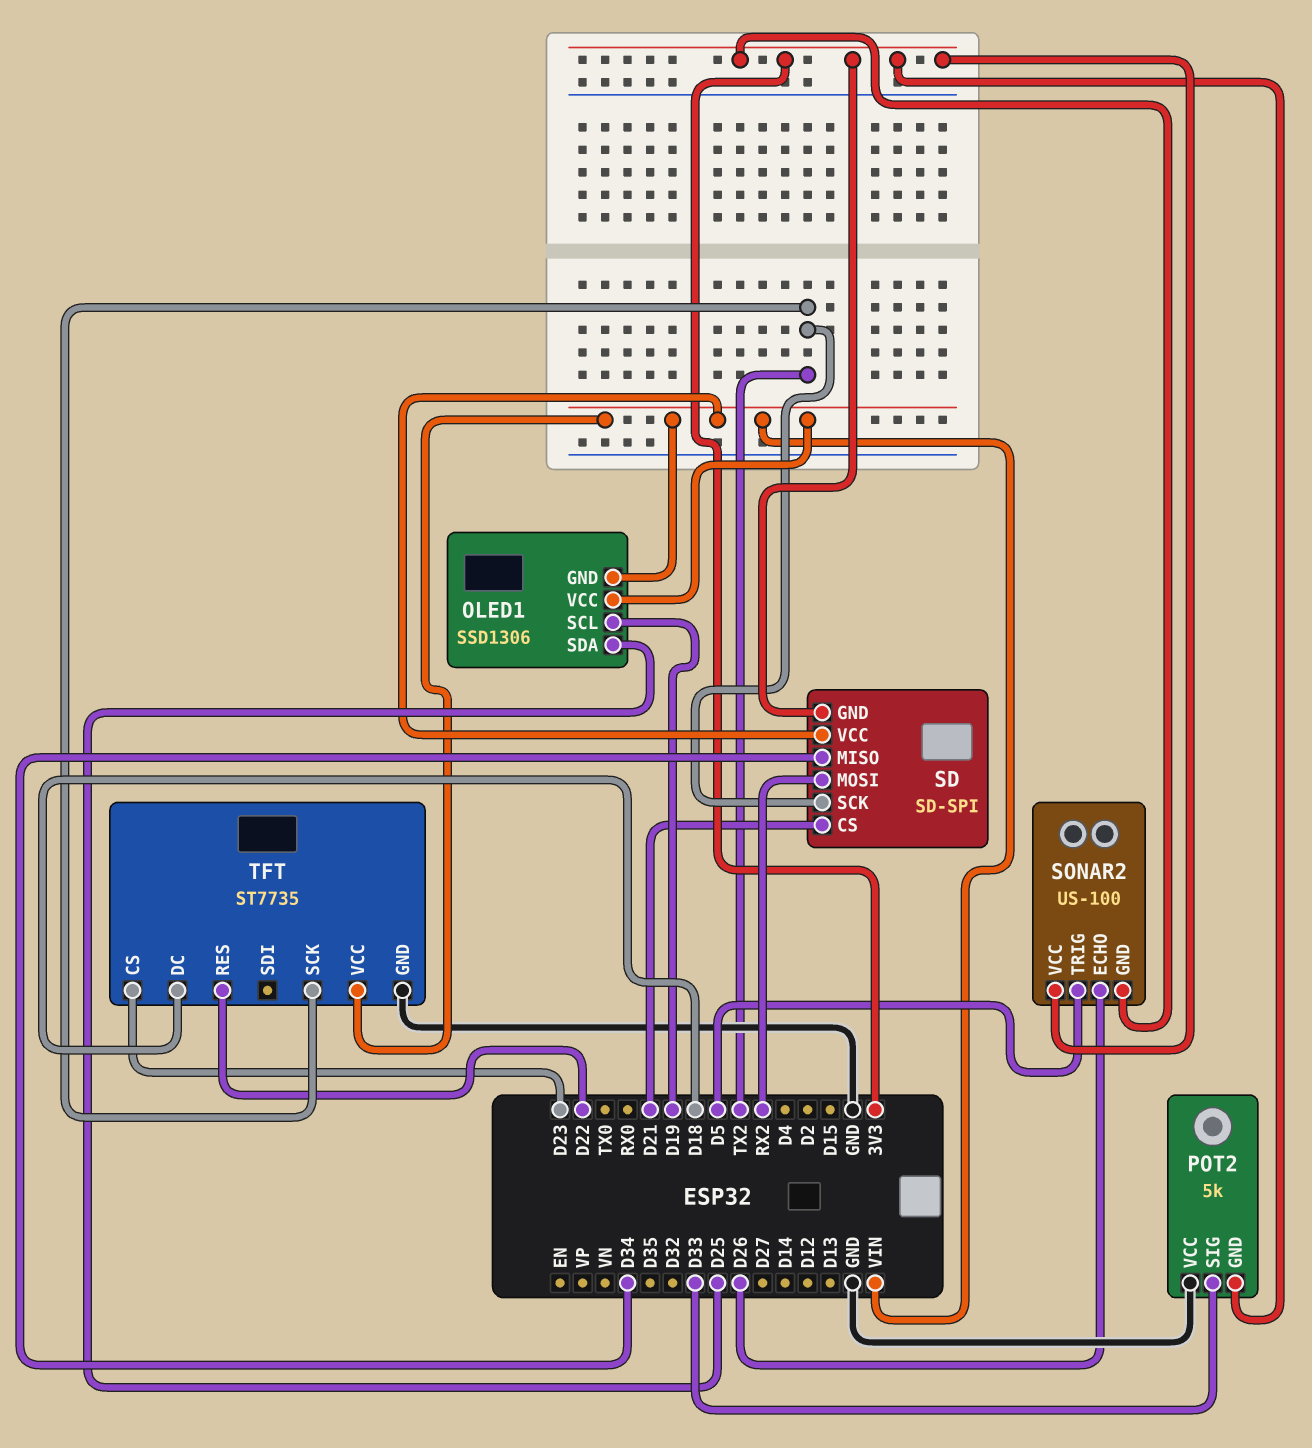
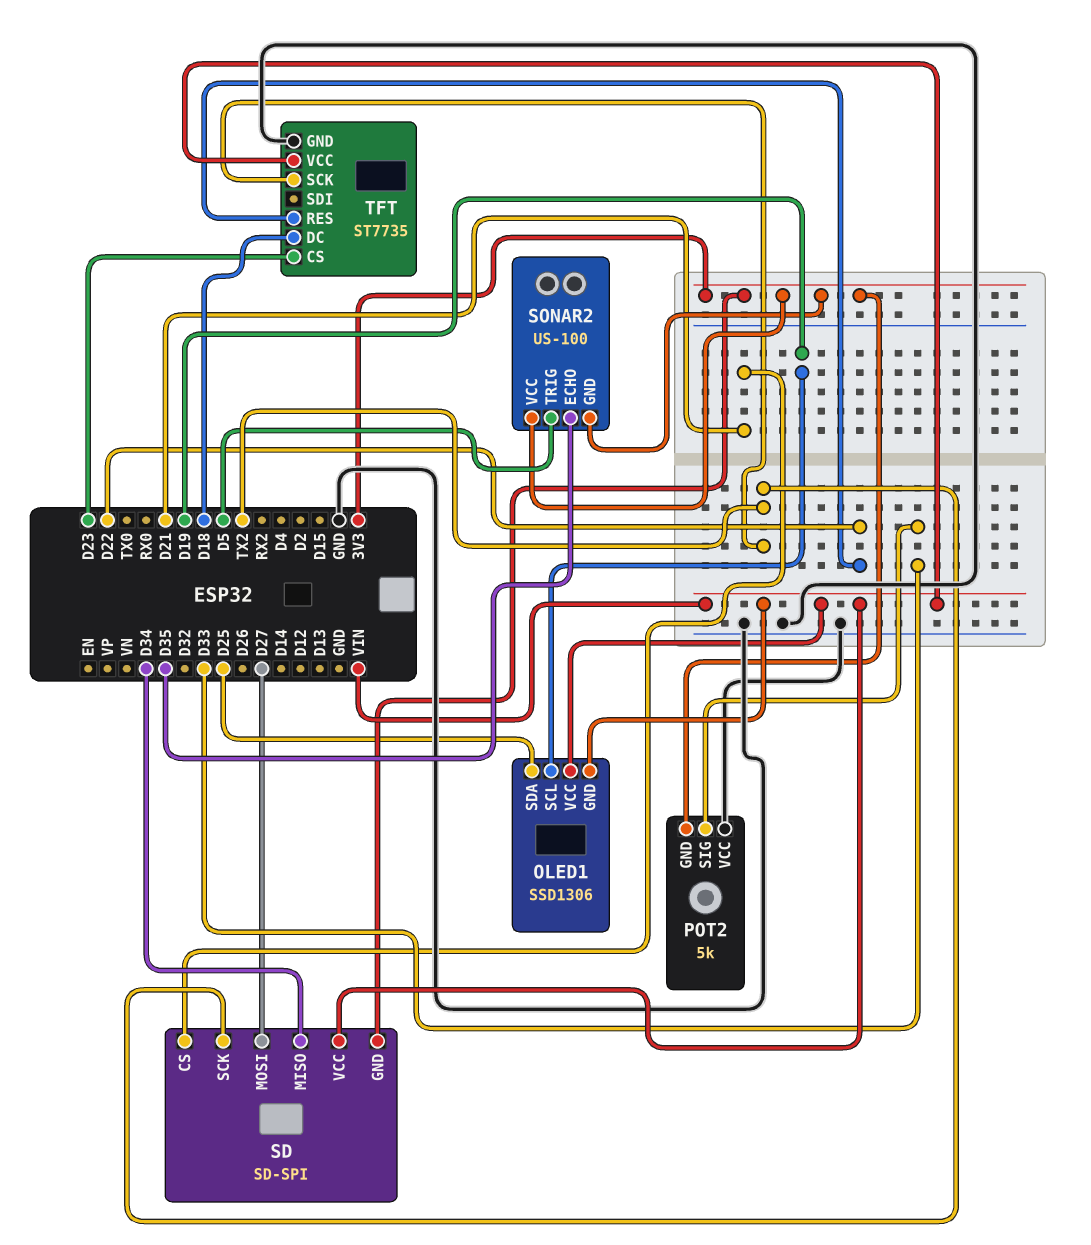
SD pin MOSI: RX2 -> D27
SONAR2 pin ECHO: D26 -> D35

